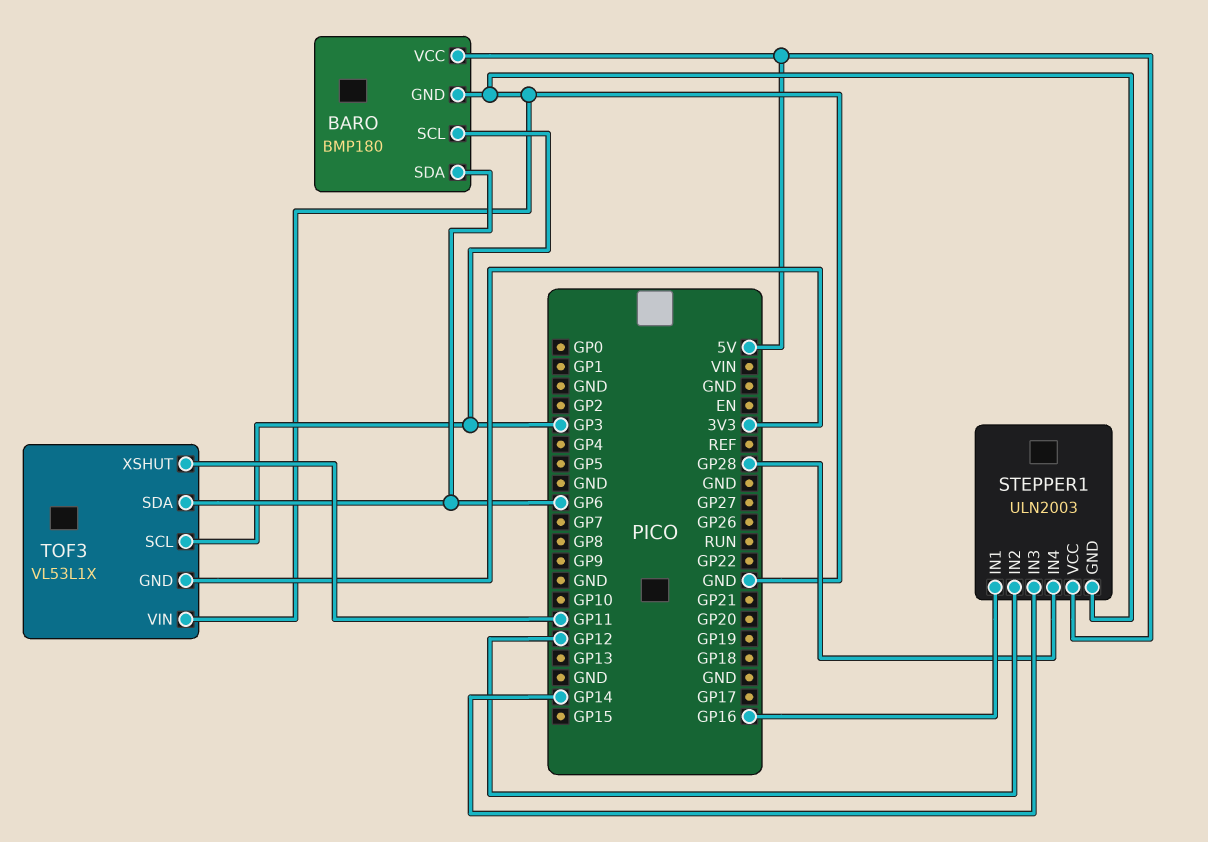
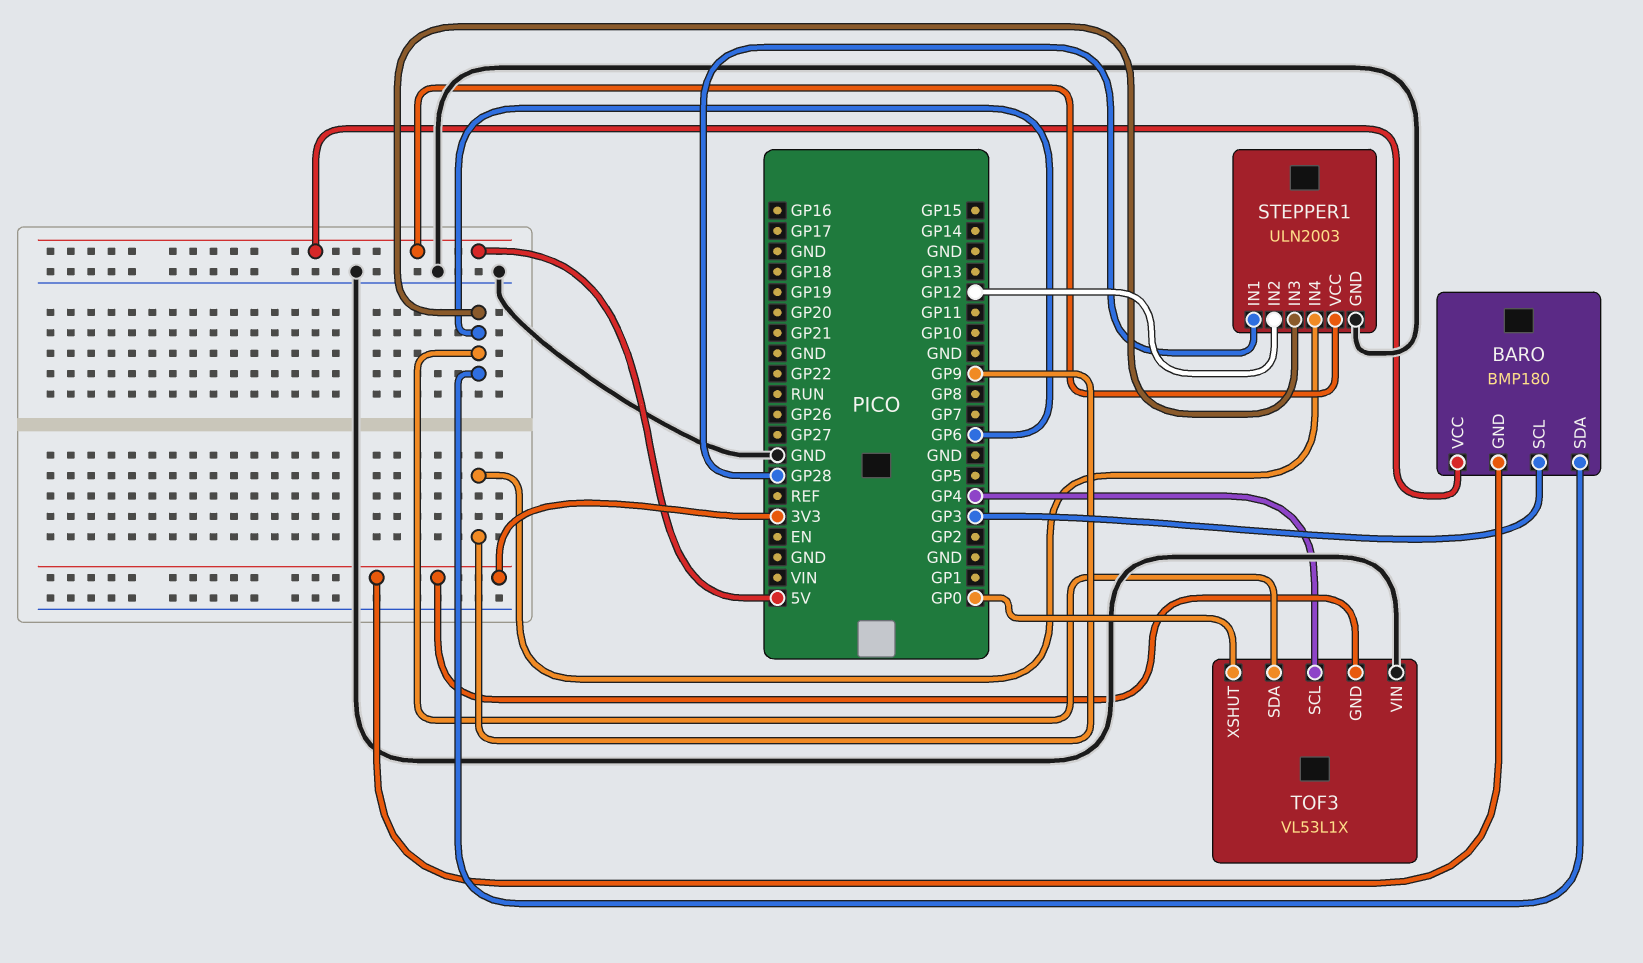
BARO pin GND: GND -> 3V3
STEPPER1 pin IN1: GP16 -> GP28
STEPPER1 pin IN3: GP14 -> GP6
STEPPER1 pin IN4: GP28 -> GP9
TOF3 pin SCL: GP3 -> GP4
TOF3 pin XSHUT: GP11 -> GP0

